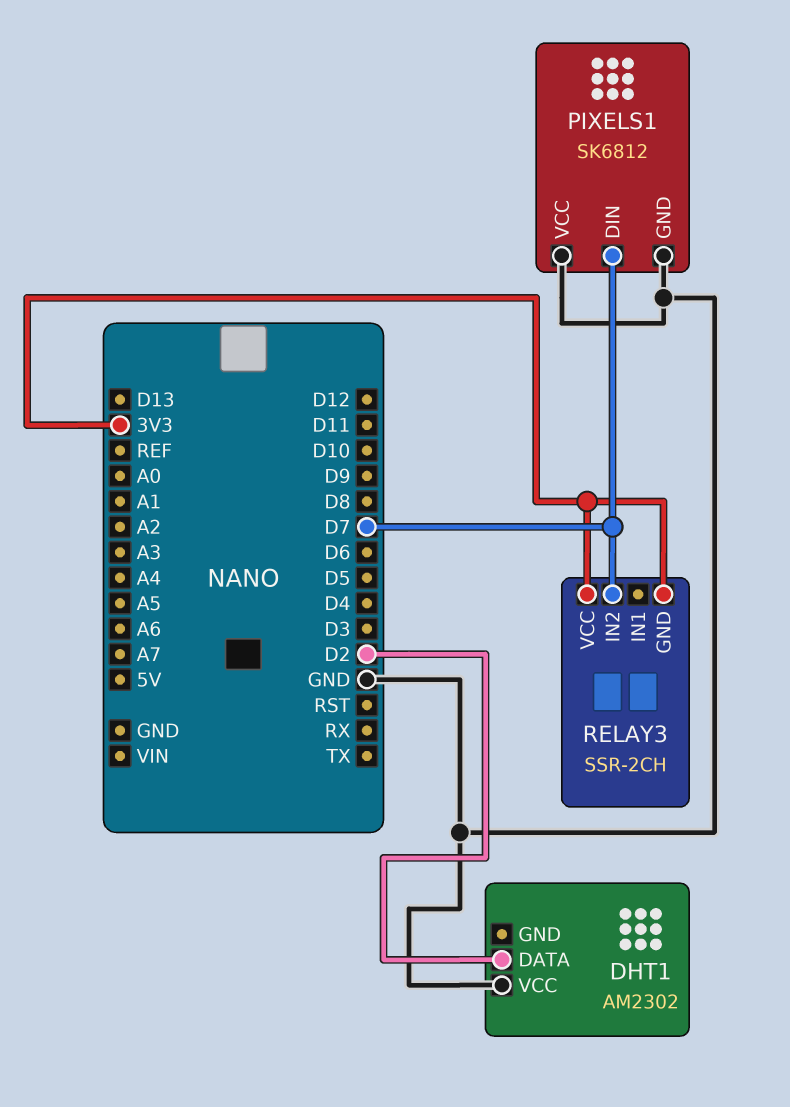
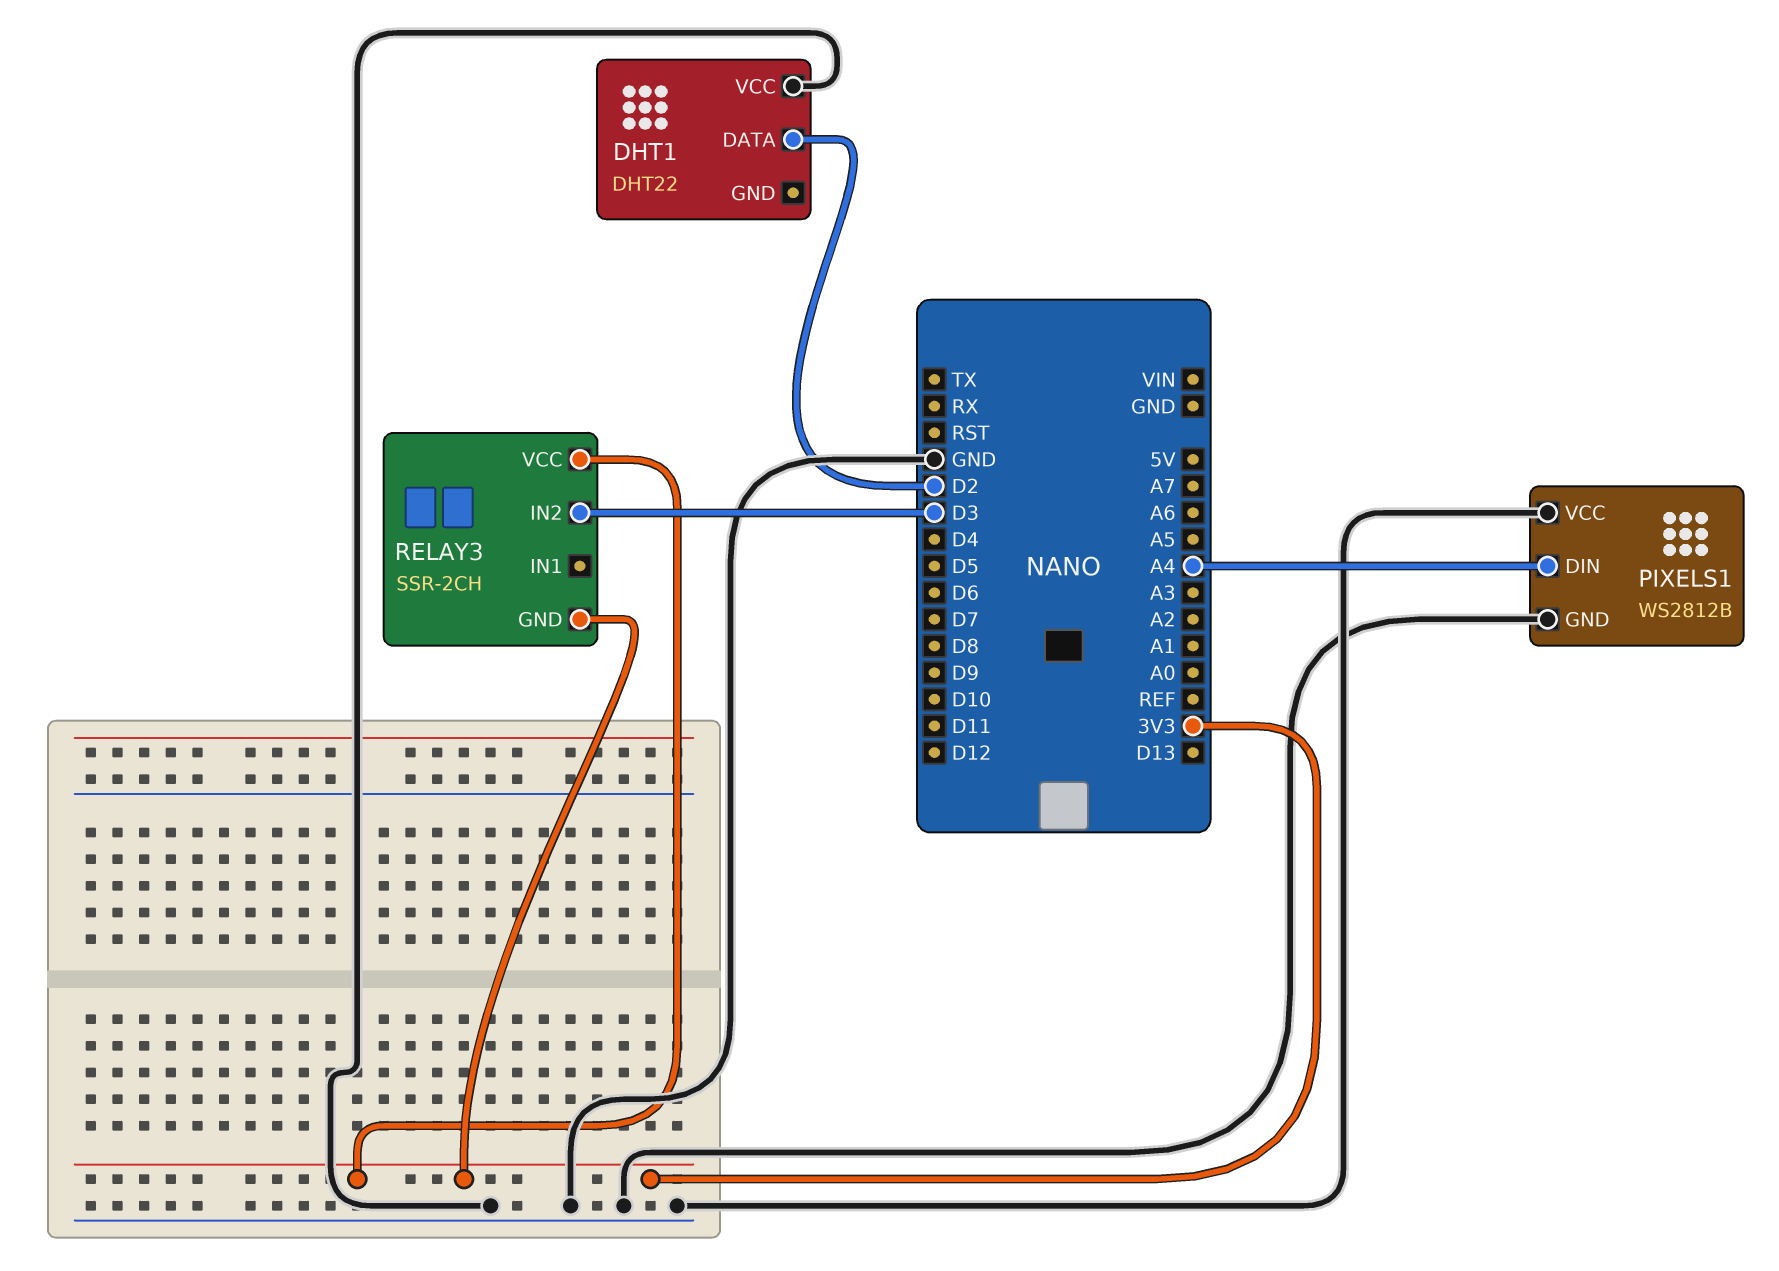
DHT1: AM2302 -> DHT22
PIXELS1: SK6812 -> WS2812B
PIXELS1 pin DIN: D7 -> A4
RELAY3 pin IN2: D7 -> D3

